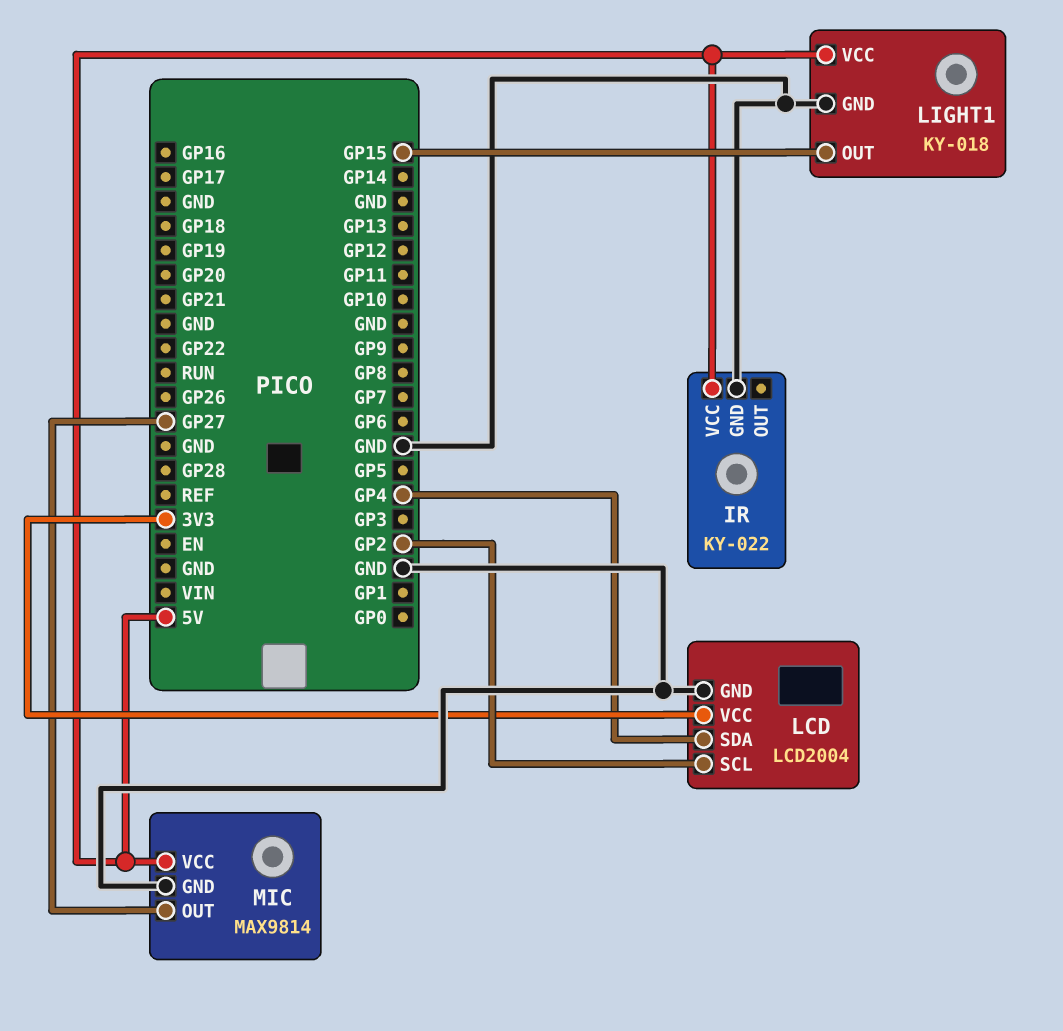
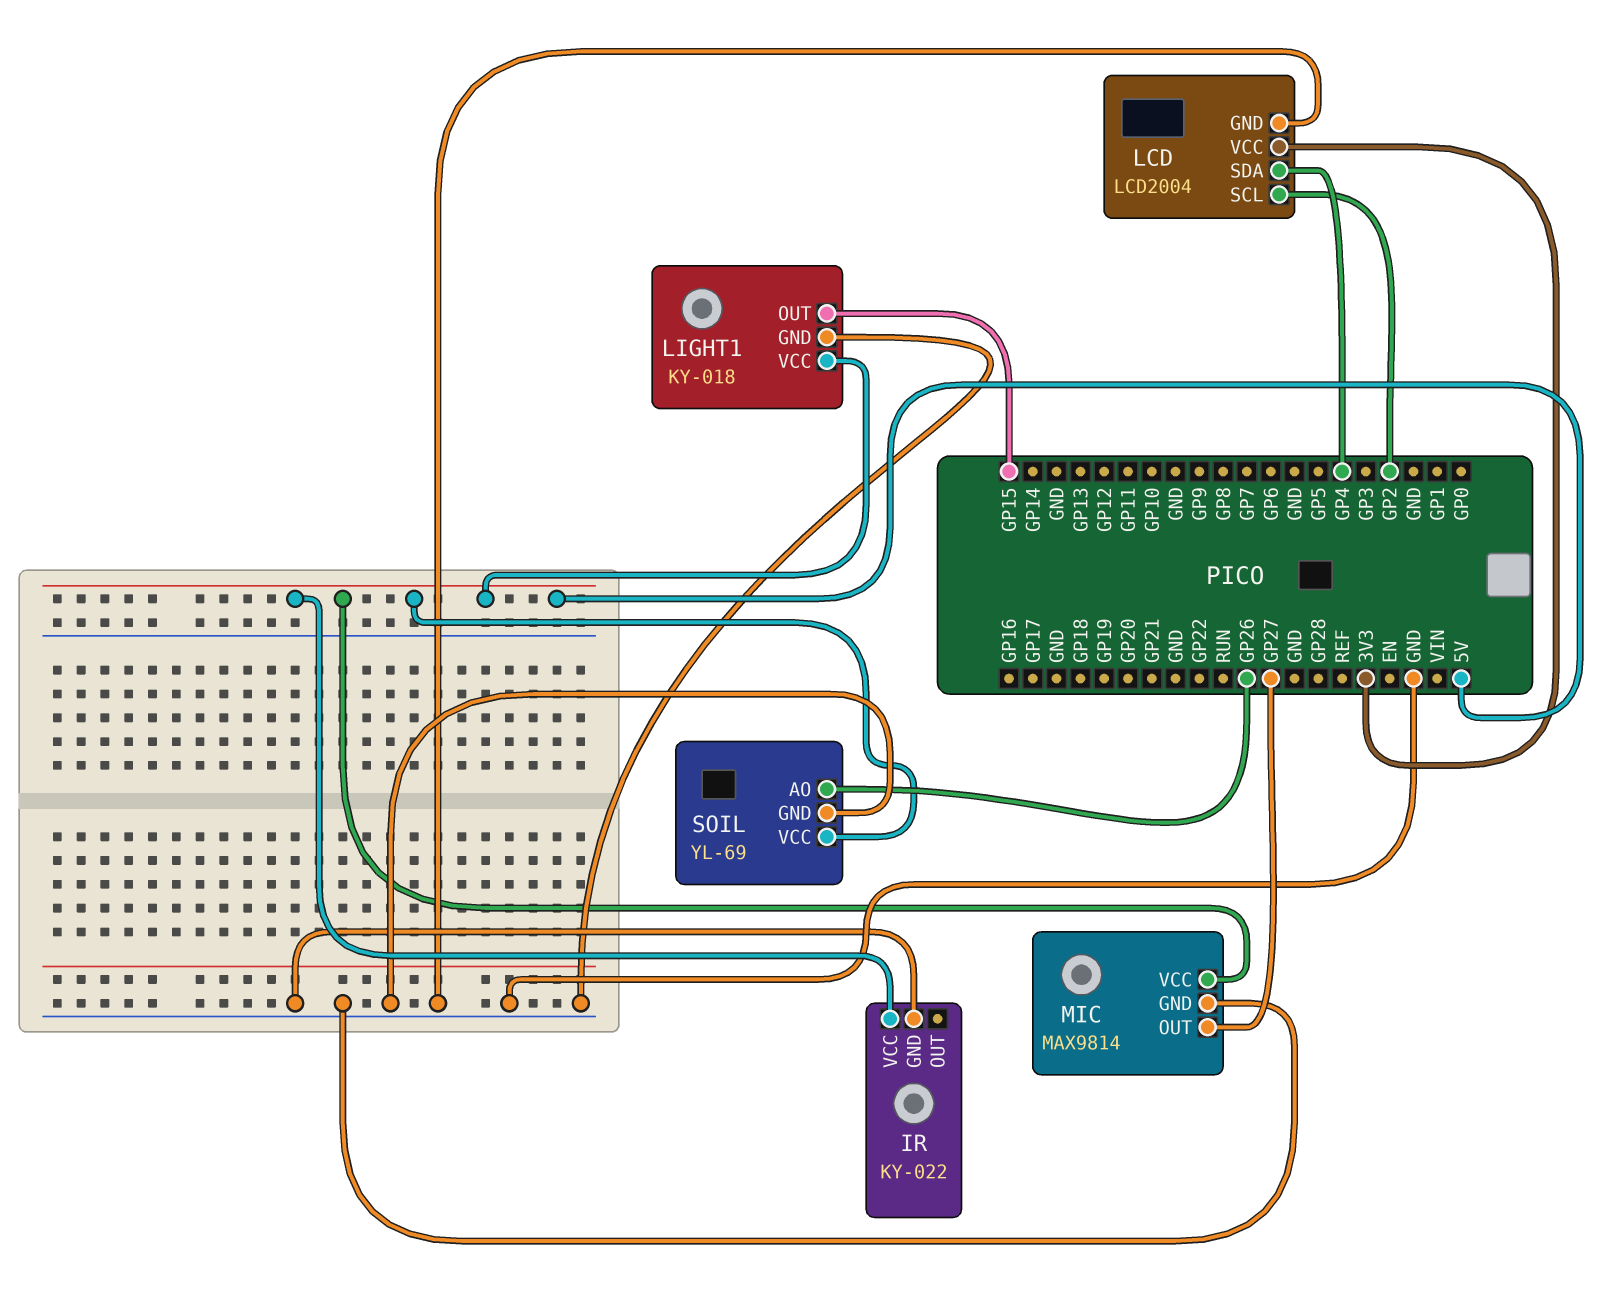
SOIL: none -> YL-69
SOIL pin AO: none -> GP26
SOIL pin GND: none -> GND
SOIL pin VCC: none -> 5V

